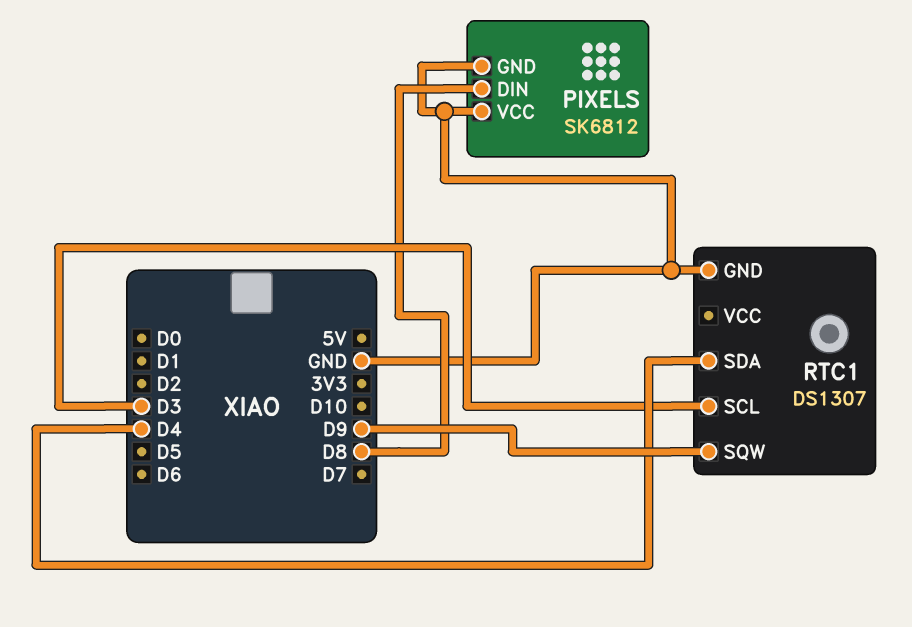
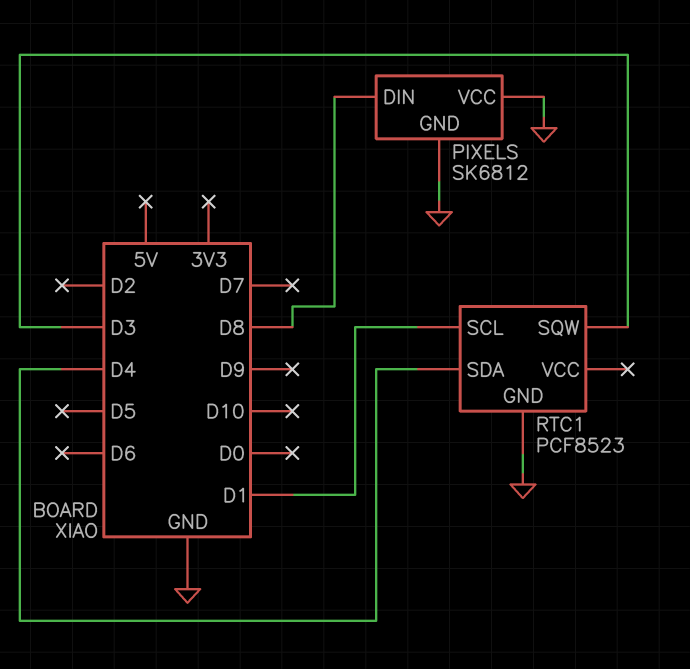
RTC1: DS1307 -> PCF8523
RTC1 pin SCL: D3 -> D1
RTC1 pin SQW: D9 -> D3

